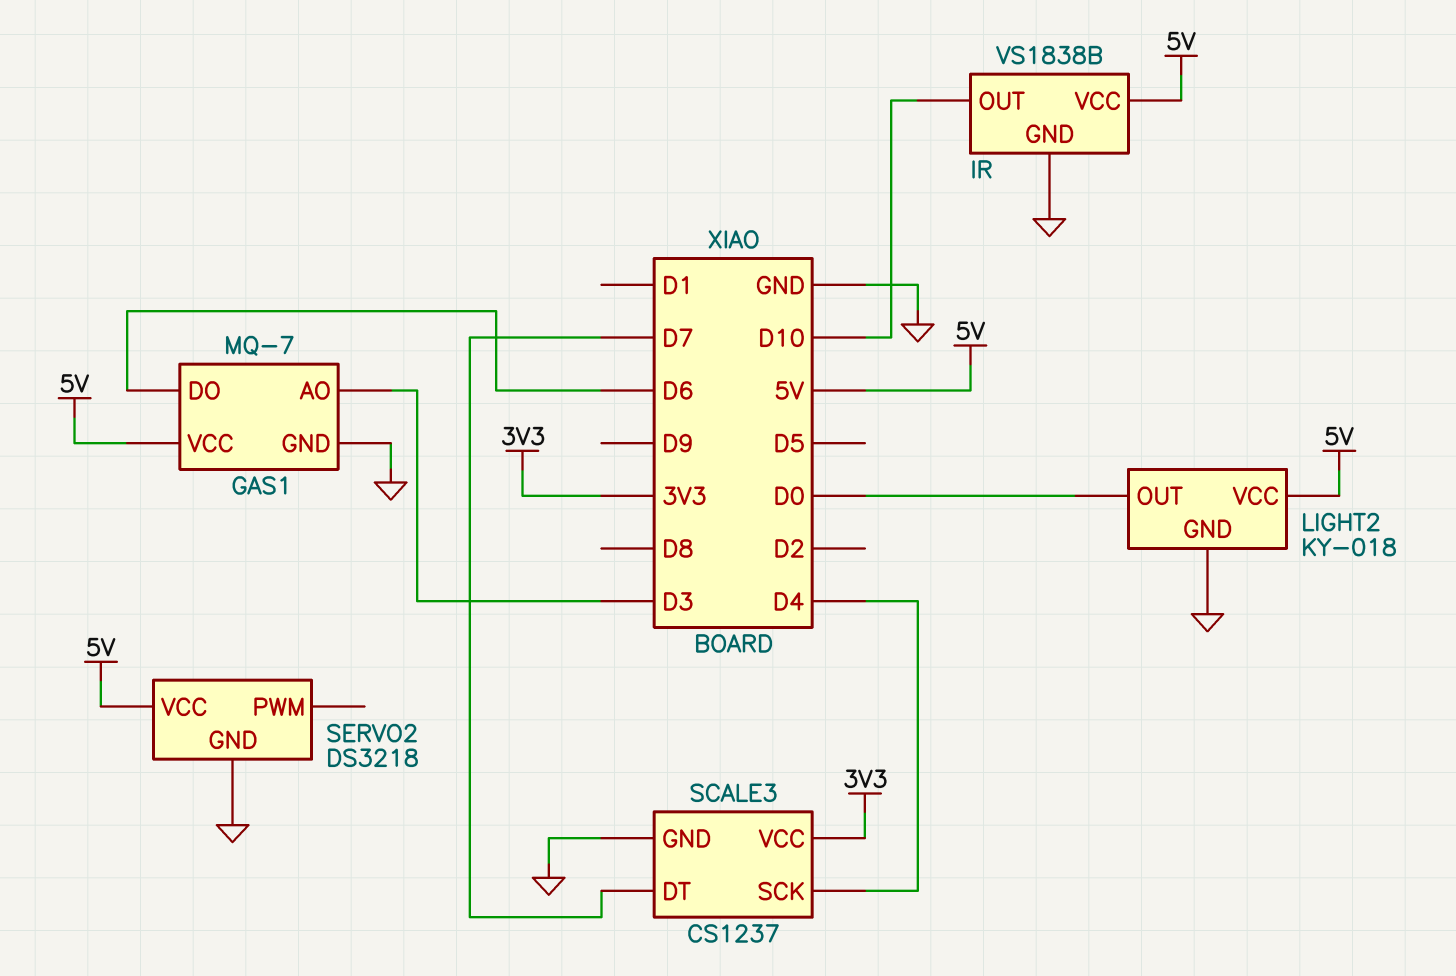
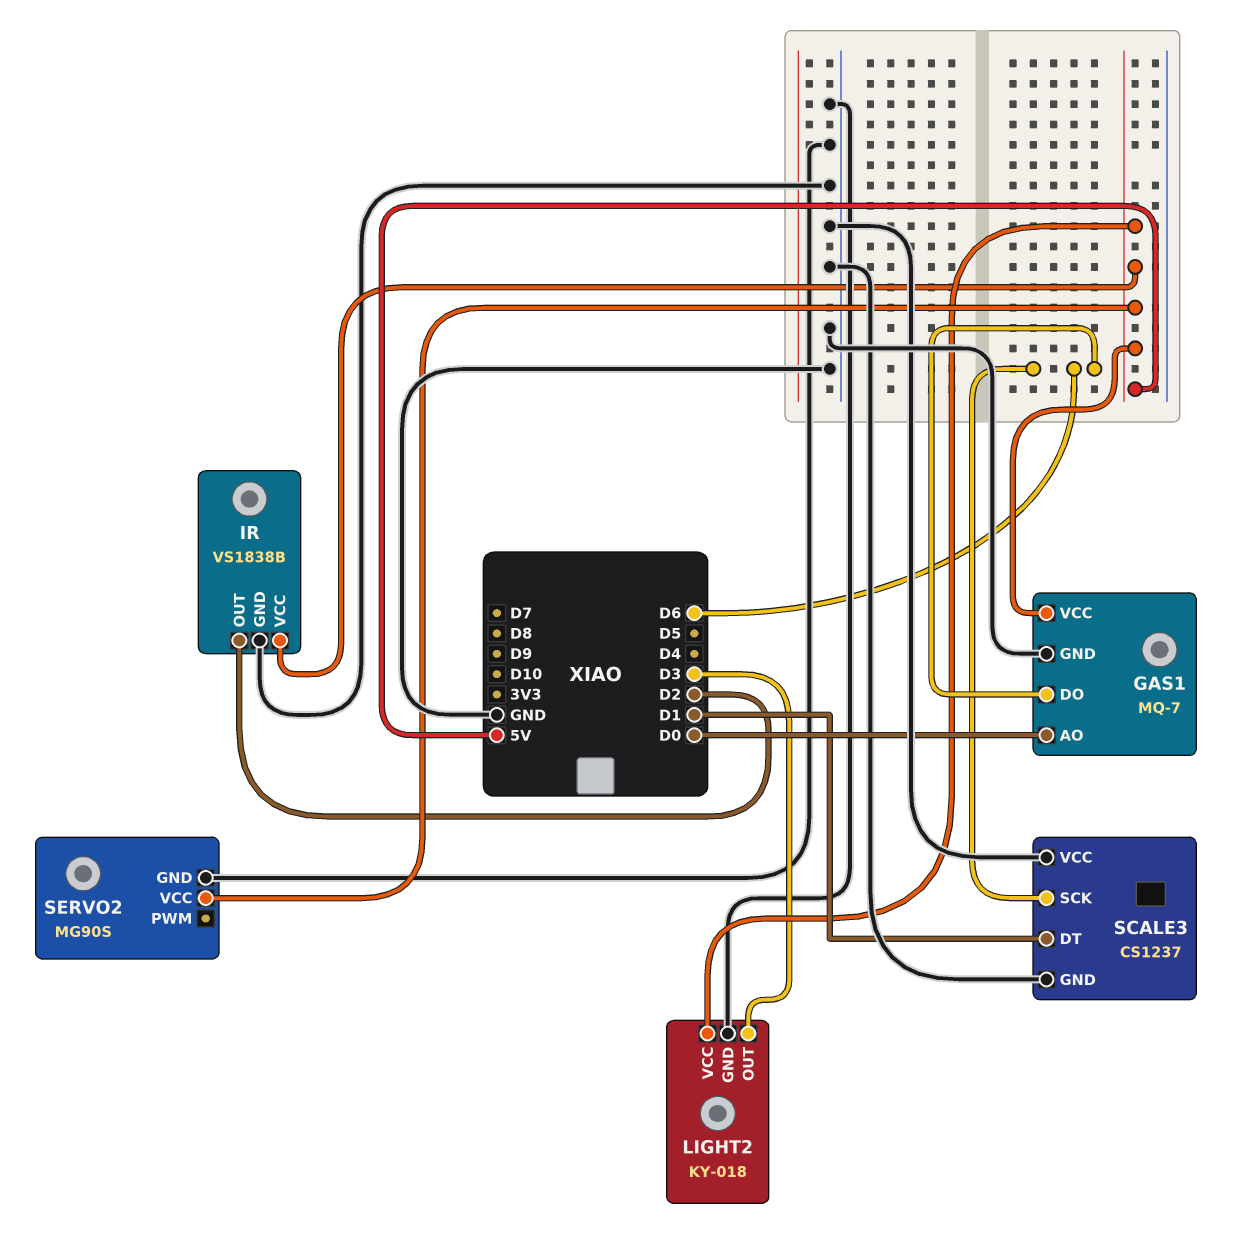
GAS1 pin AO: D3 -> D0
IR pin OUT: D10 -> D2
LIGHT2 pin OUT: D0 -> D3
SCALE3 pin DT: D7 -> D1
SCALE3 pin SCK: D4 -> D6
SCALE3 pin VCC: 3V3 -> GND
SERVO2: DS3218 -> MG90S

